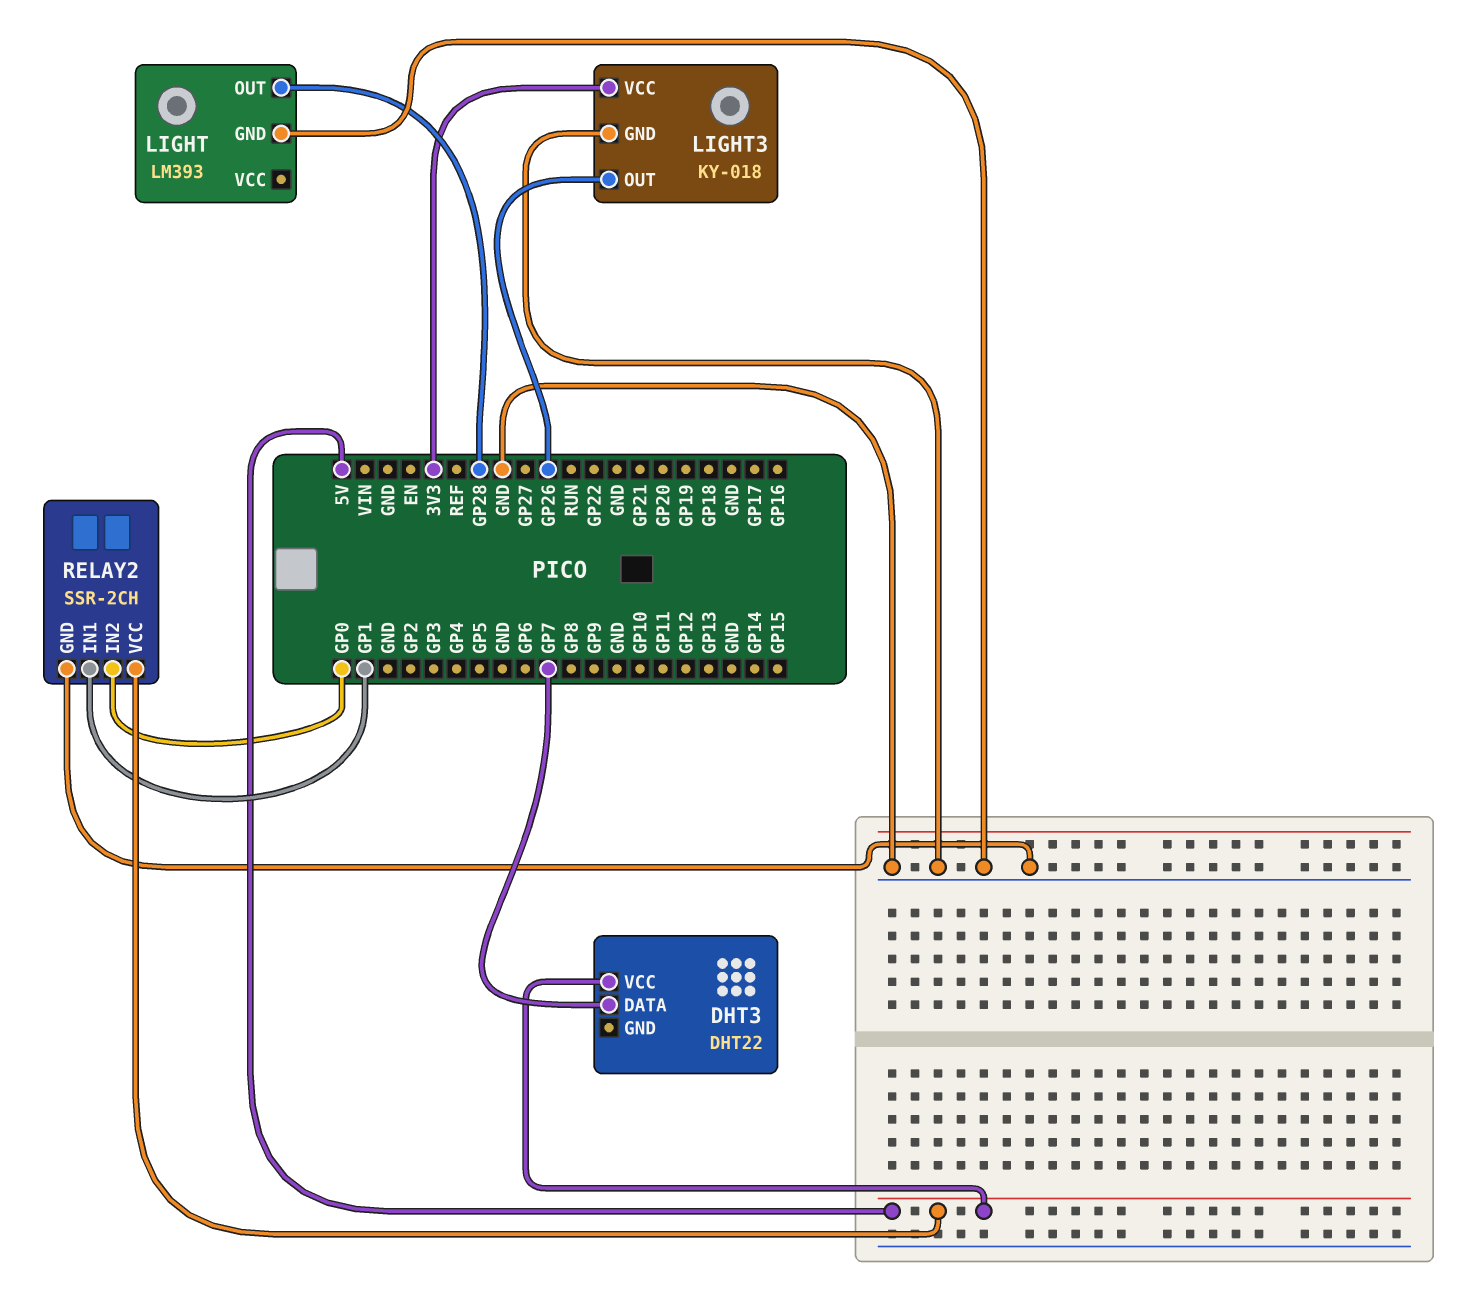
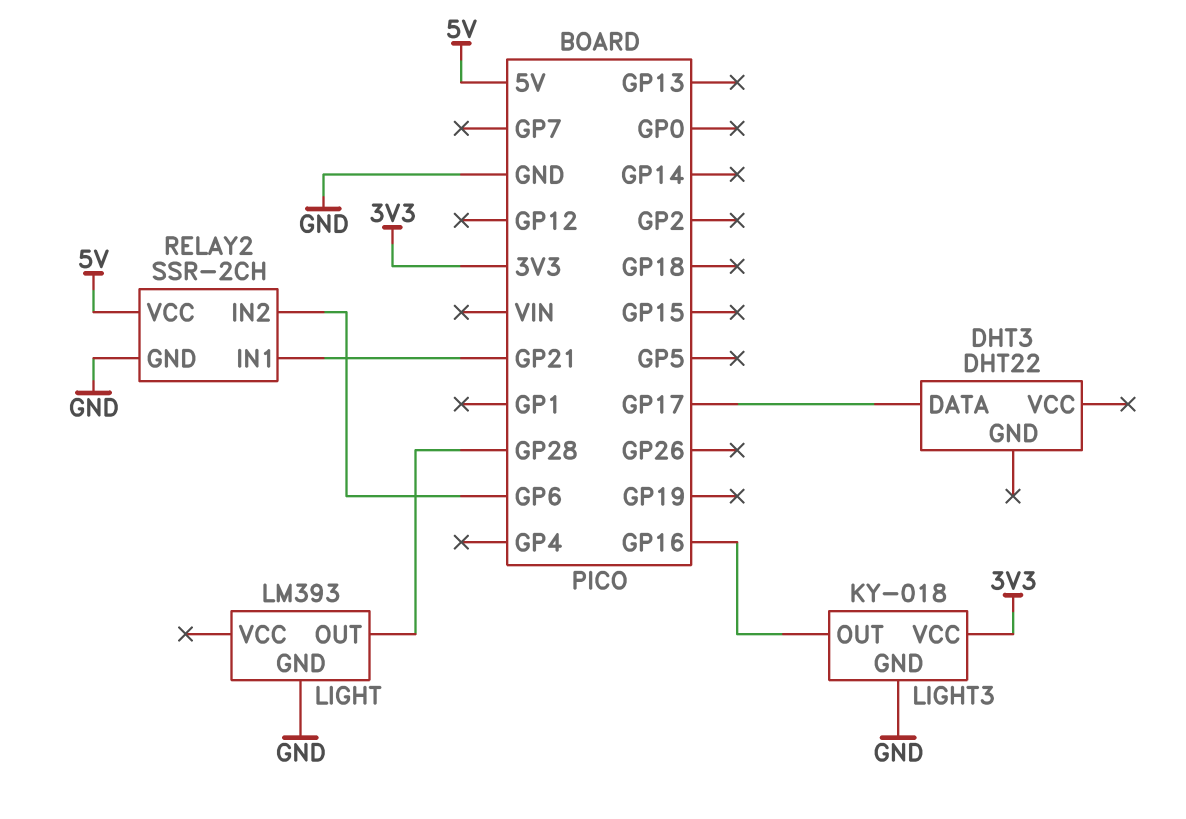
DHT3 pin DATA: GP7 -> GP17
DHT3 pin VCC: 5V -> none
LIGHT3 pin OUT: GP26 -> GP16
RELAY2 pin IN1: GP1 -> GP21
RELAY2 pin IN2: GP0 -> GP6

